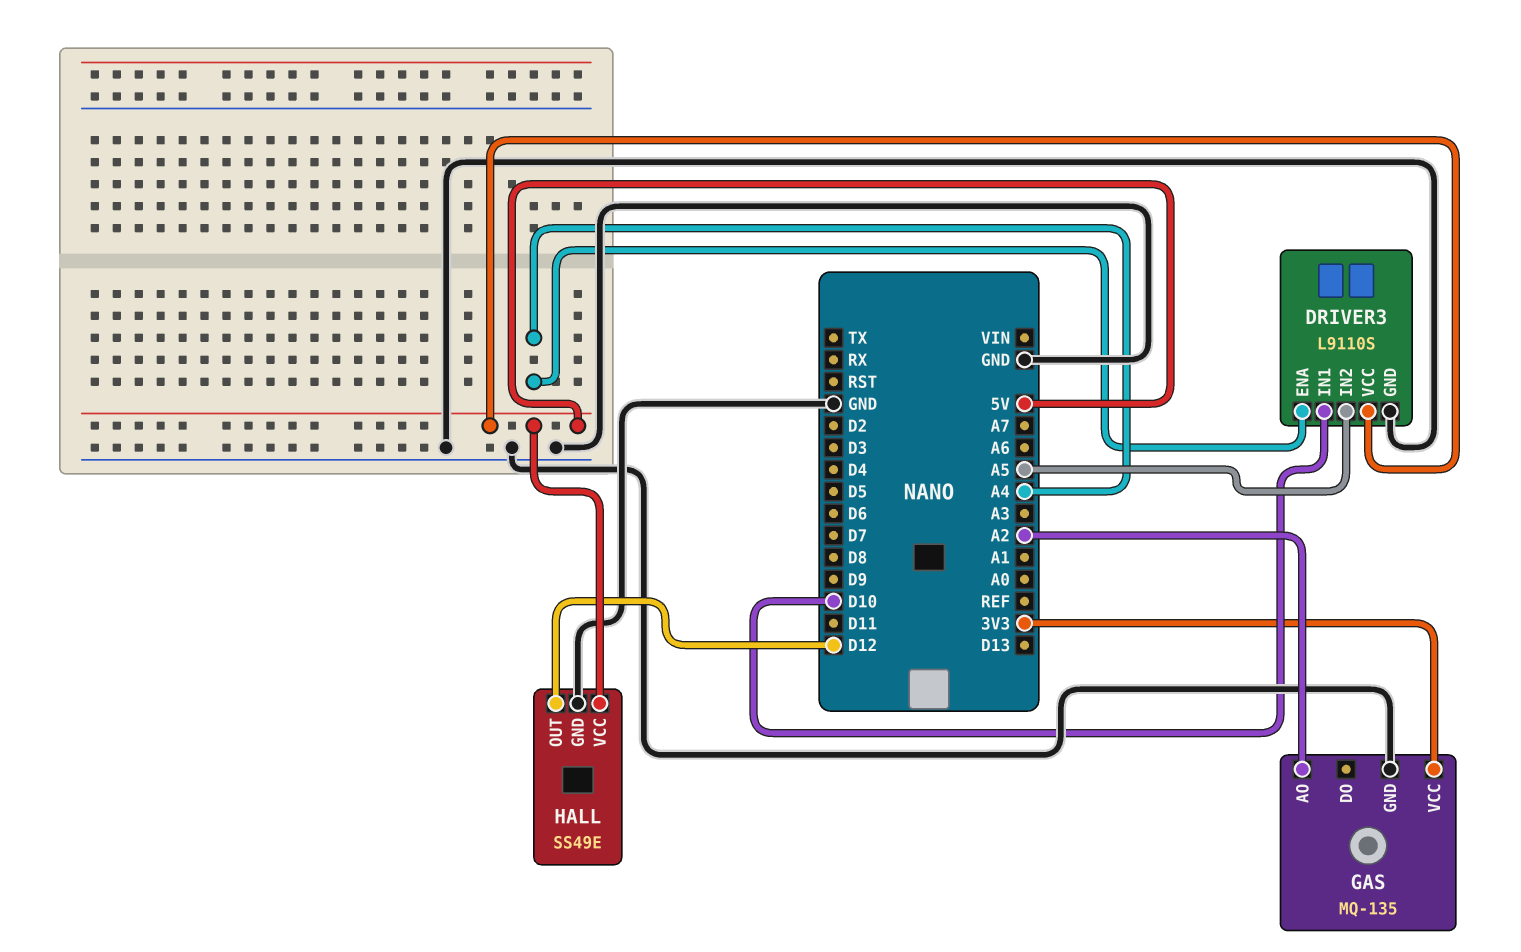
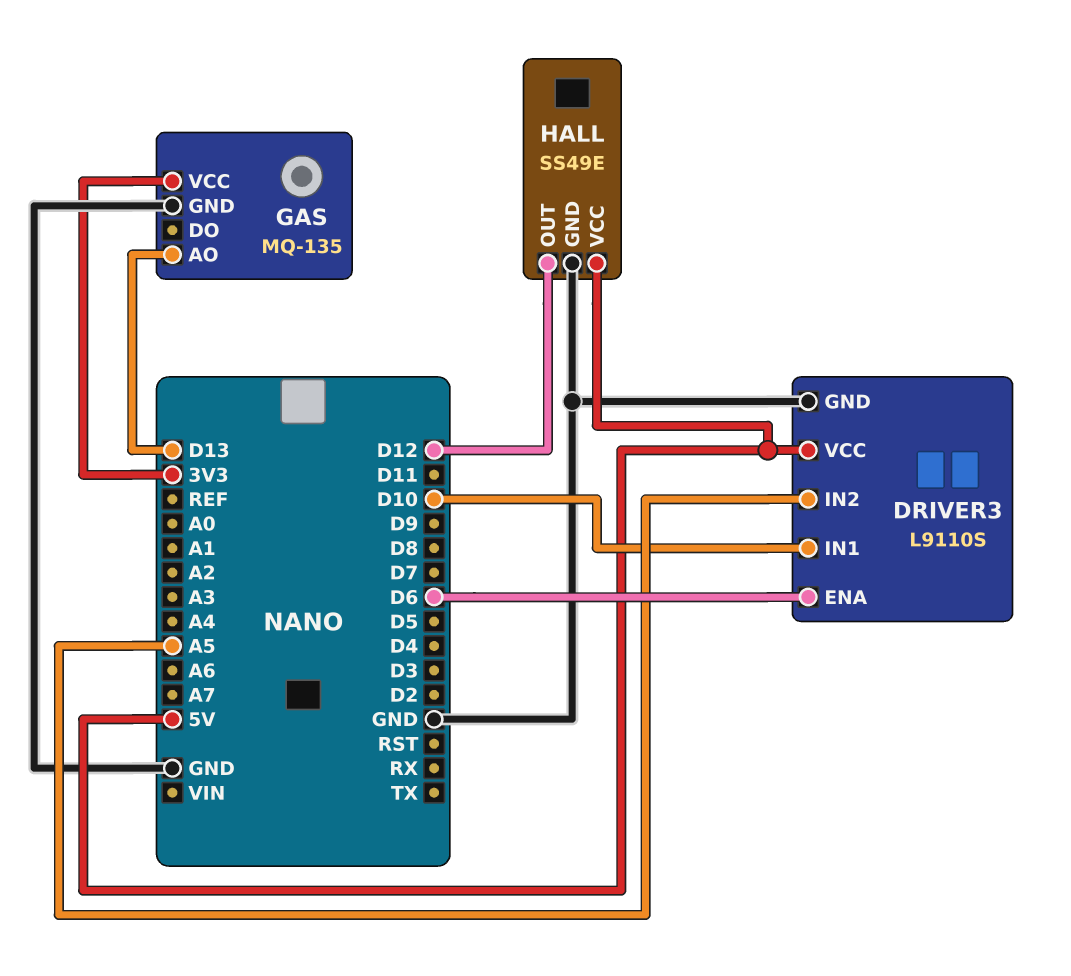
DRIVER3 pin ENA: A4 -> D6
GAS pin AO: A2 -> D13

